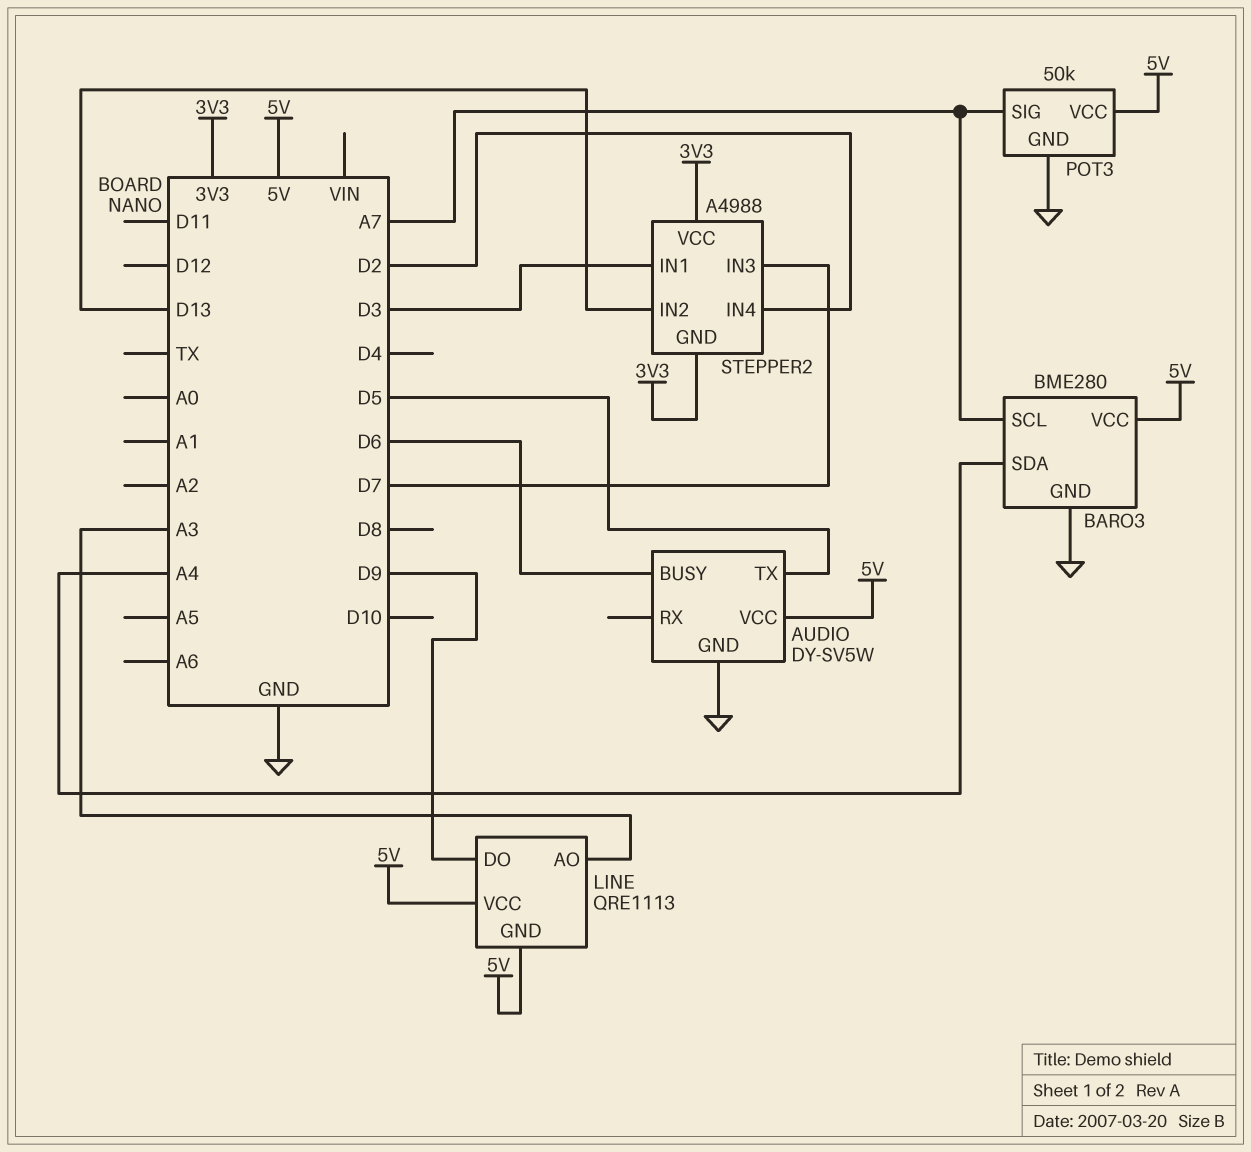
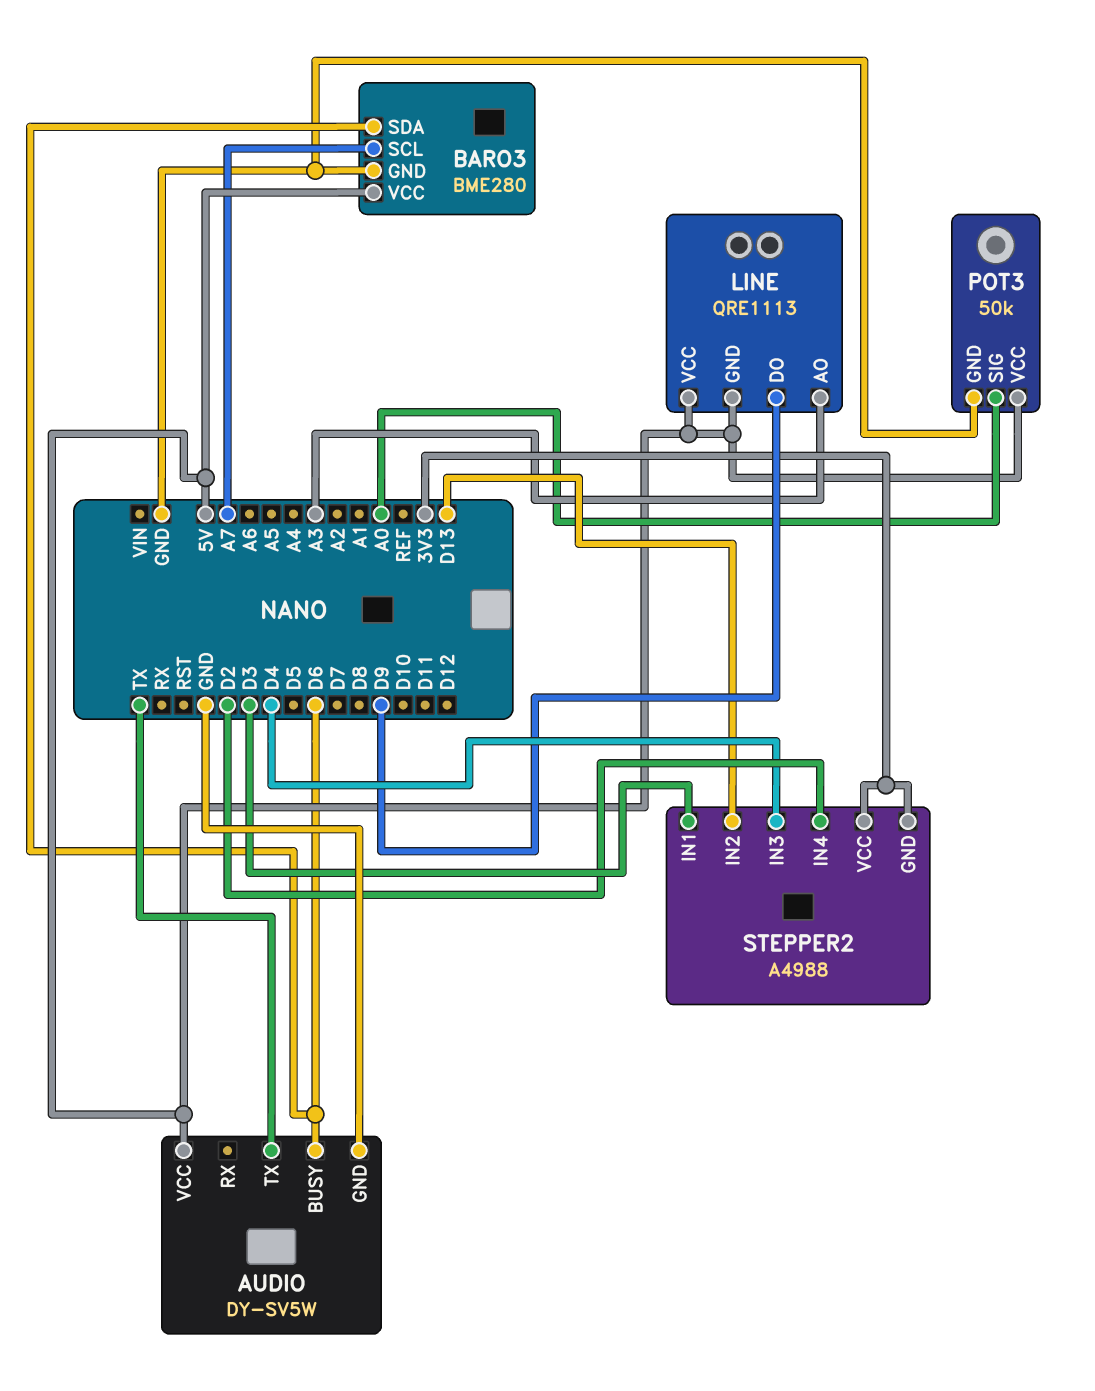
AUDIO pin TX: D5 -> TX
BARO3 pin SDA: A4 -> D6
POT3 pin SIG: A7 -> A0
STEPPER2 pin IN3: D7 -> D4

